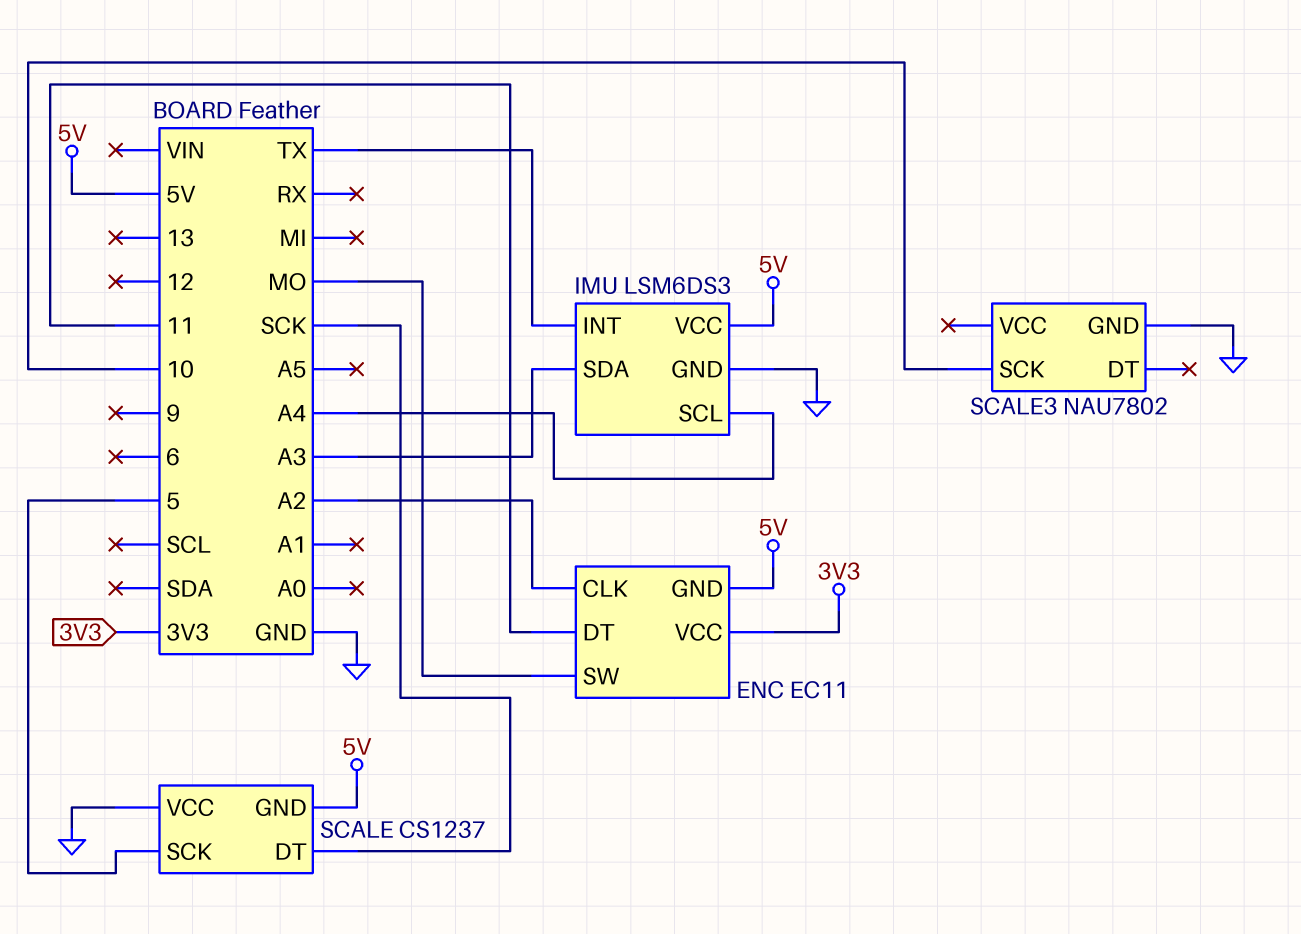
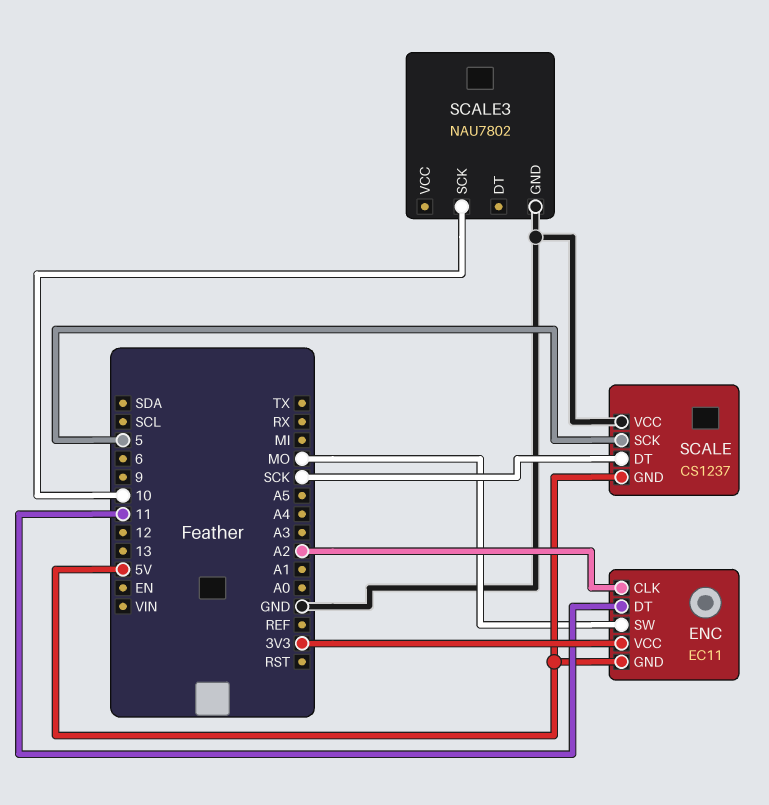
IMU: LSM6DS3 -> none
IMU pin GND: GND -> none
IMU pin INT: TX -> none
IMU pin SCL: A4 -> none
IMU pin SDA: A3 -> none
IMU pin VCC: 5V -> none

